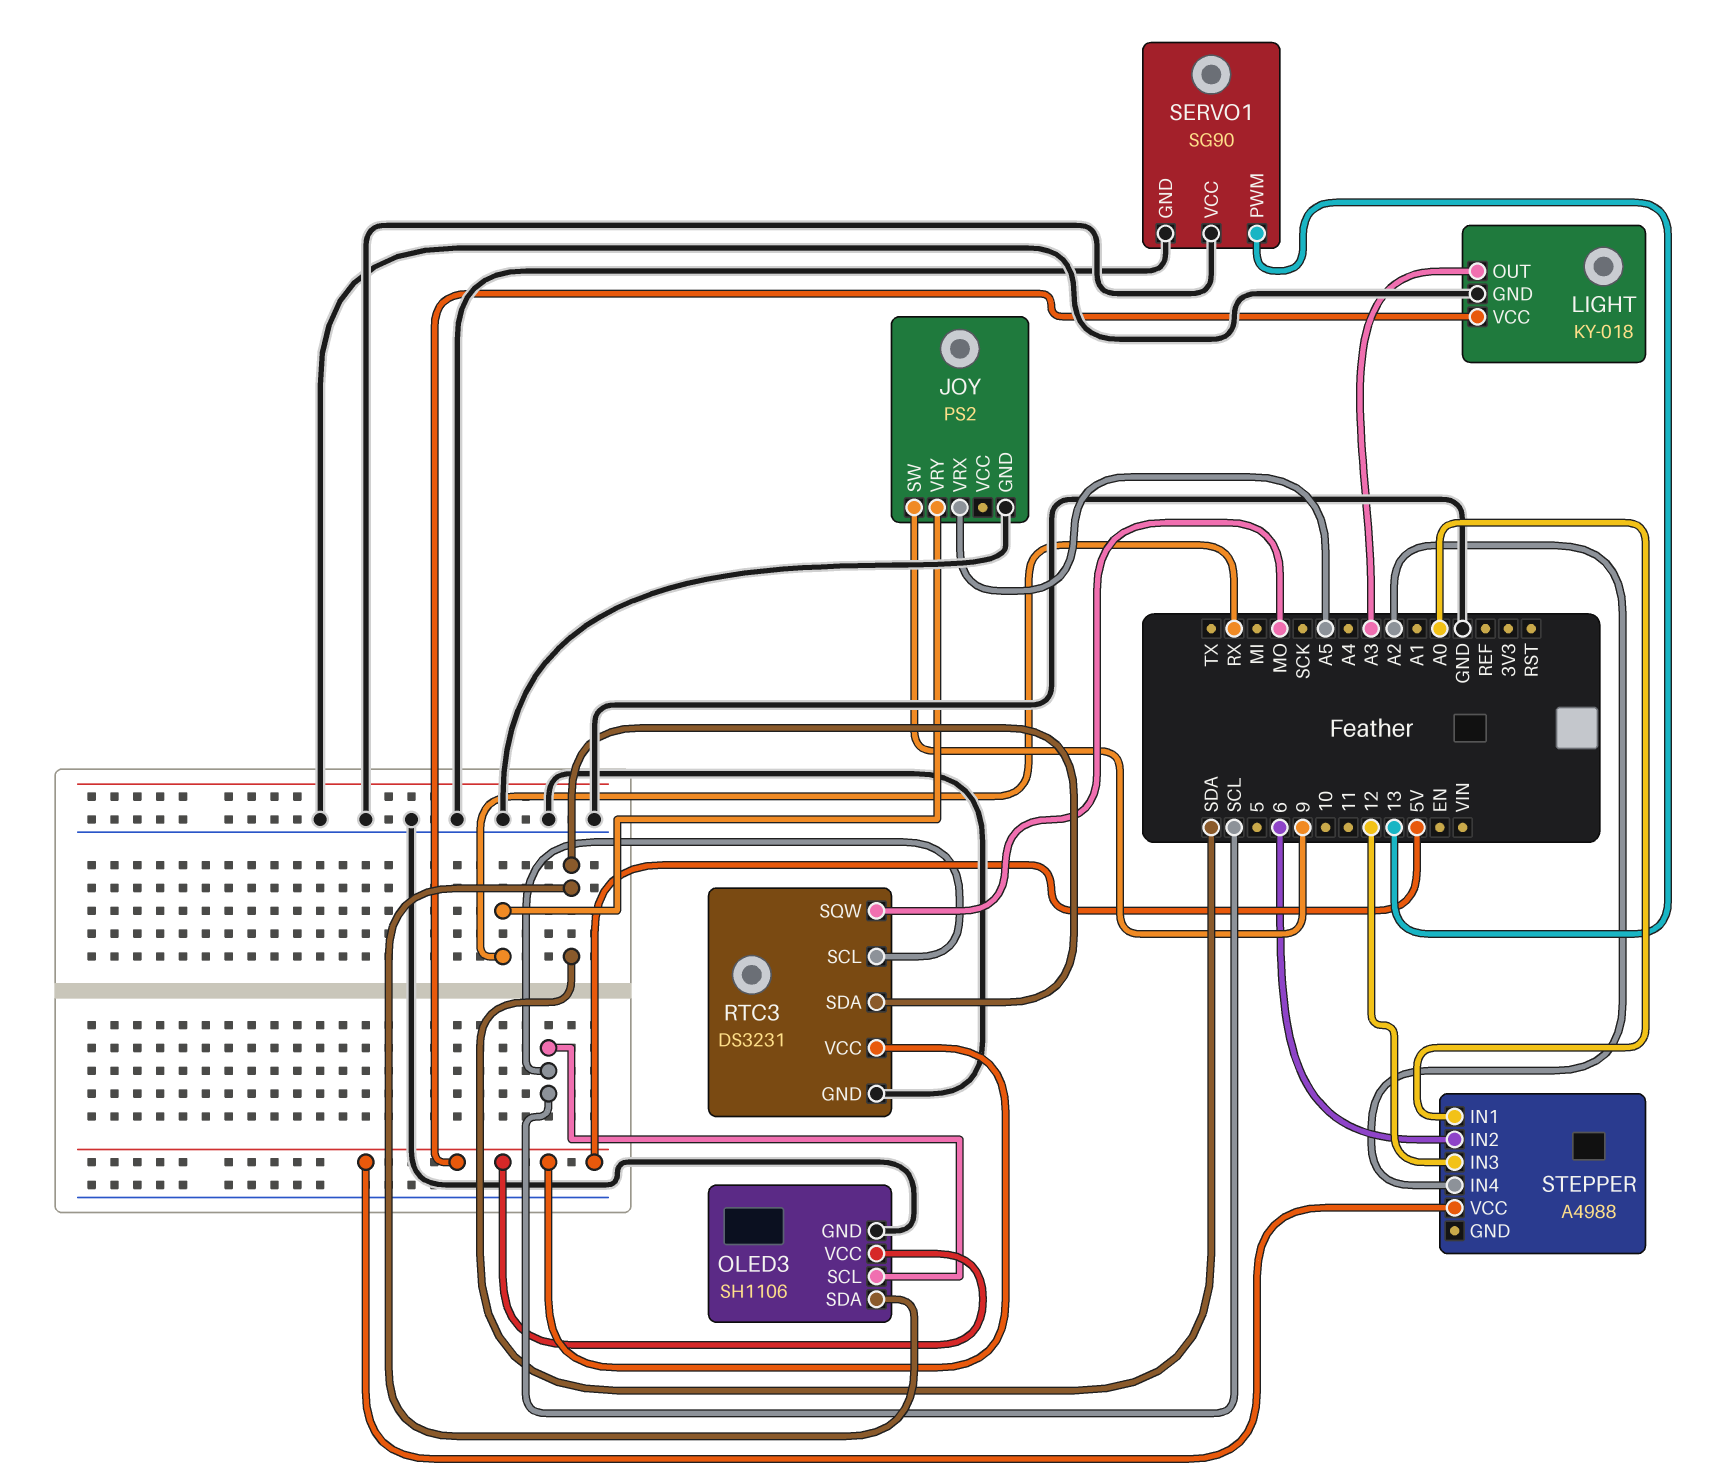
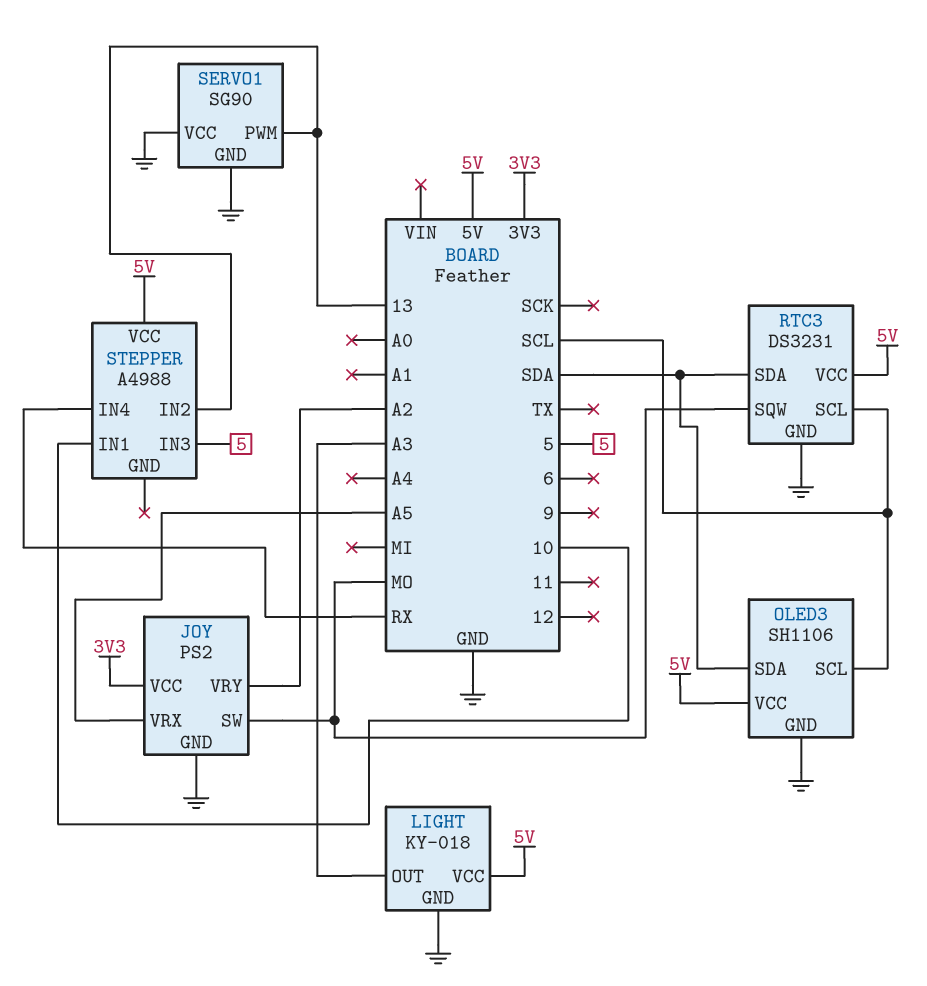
JOY pin SW: 9 -> MO
JOY pin VCC: none -> 3V3
JOY pin VRY: RX -> A2
STEPPER pin IN1: A0 -> 10
STEPPER pin IN2: 6 -> 13
STEPPER pin IN3: 12 -> 5
STEPPER pin IN4: A2 -> RX

